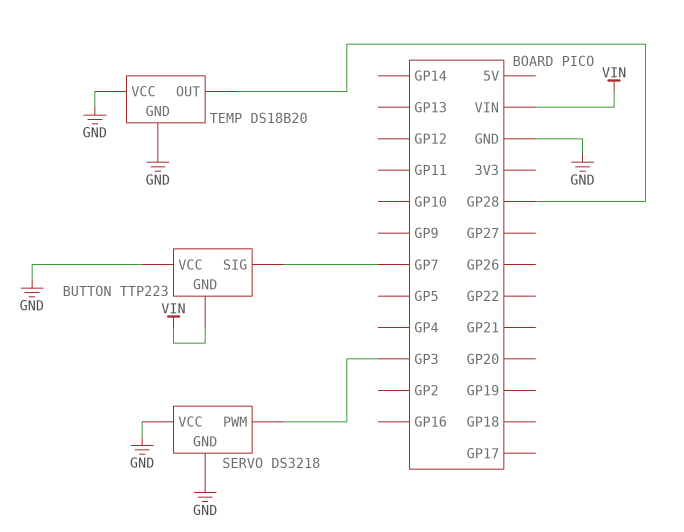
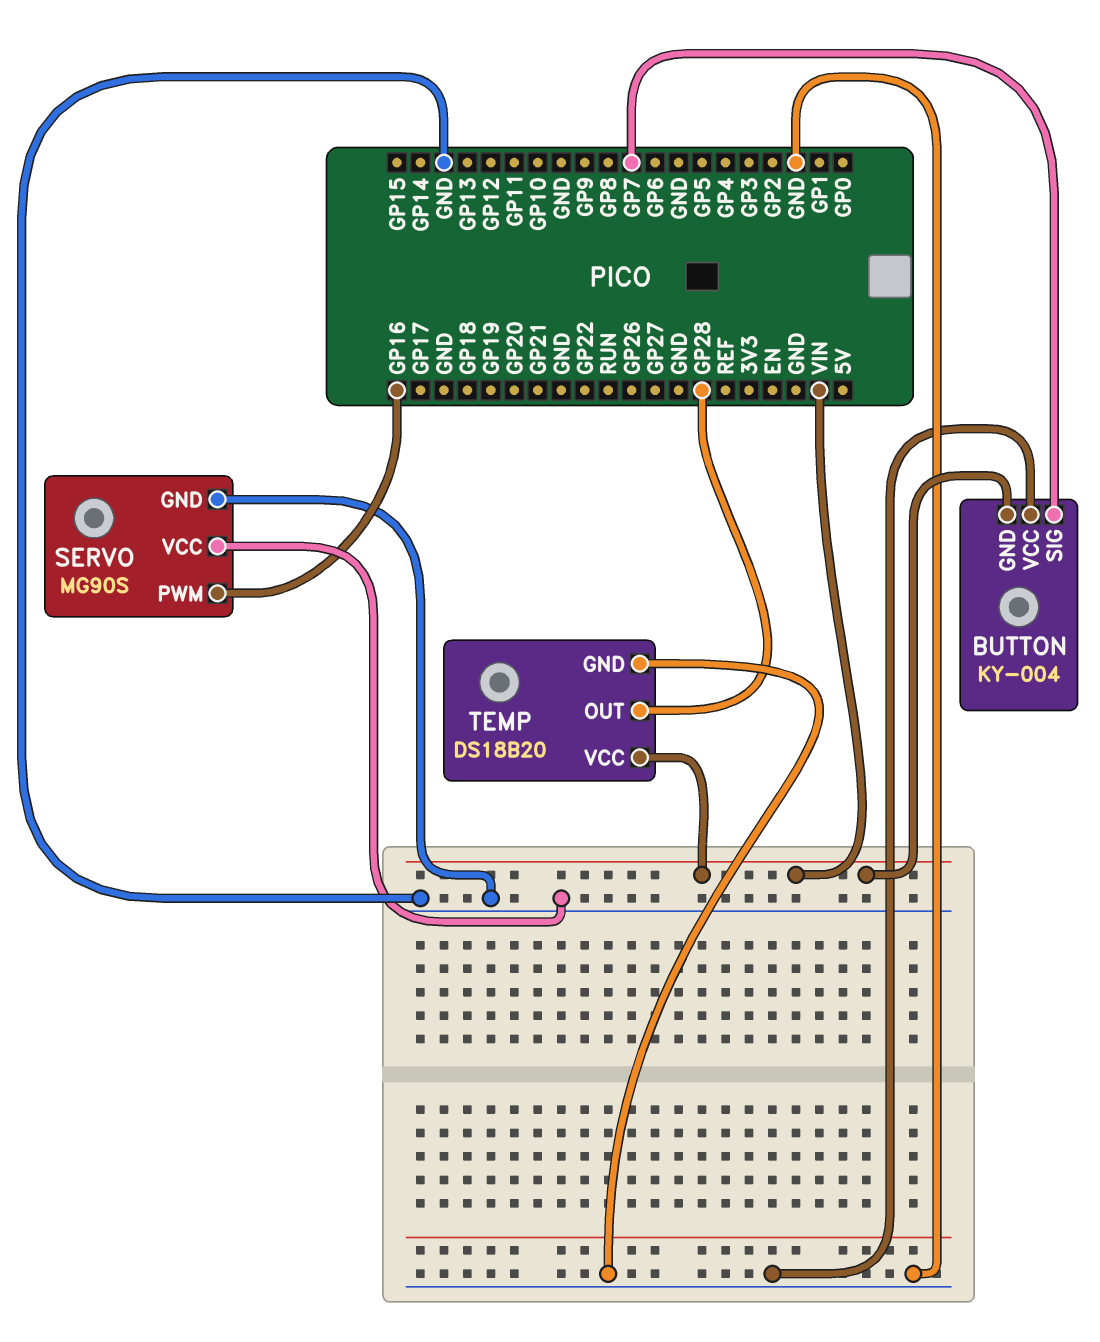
BUTTON: TTP223 -> KY-004
SERVO: DS3218 -> MG90S
SERVO pin PWM: GP3 -> GP16
TEMP pin VCC: GND -> VIN

